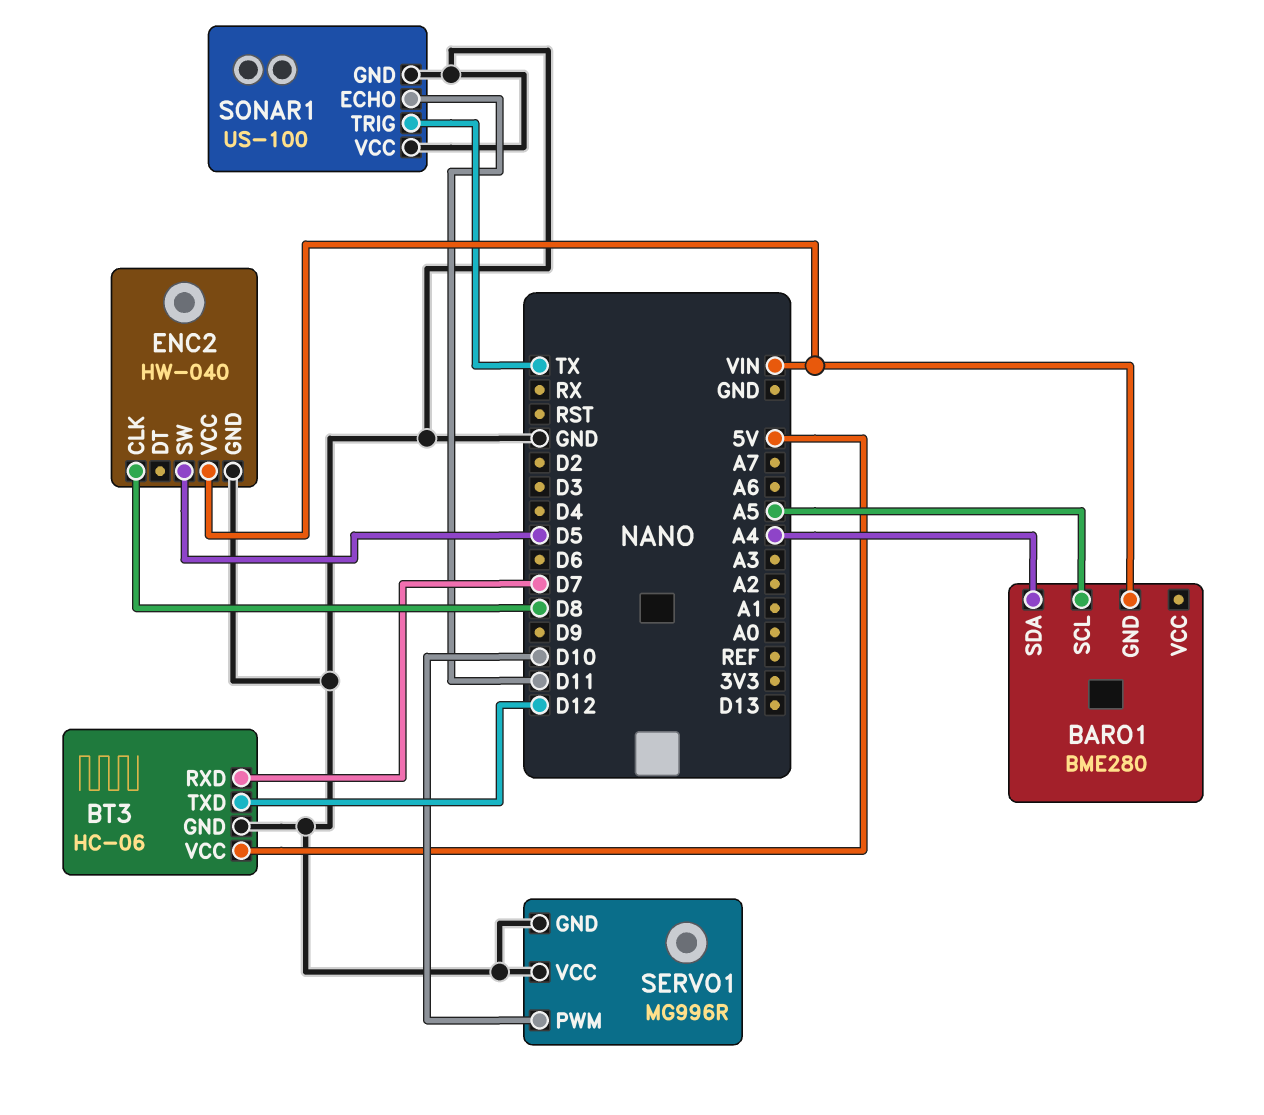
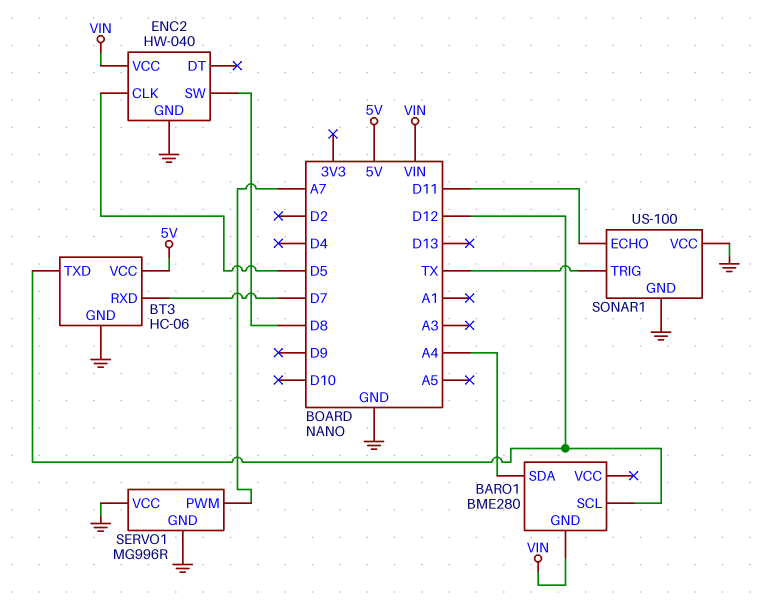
BARO1 pin SCL: A5 -> D12
ENC2 pin CLK: D8 -> D5
ENC2 pin SW: D5 -> D8
SERVO1 pin PWM: D10 -> A7

